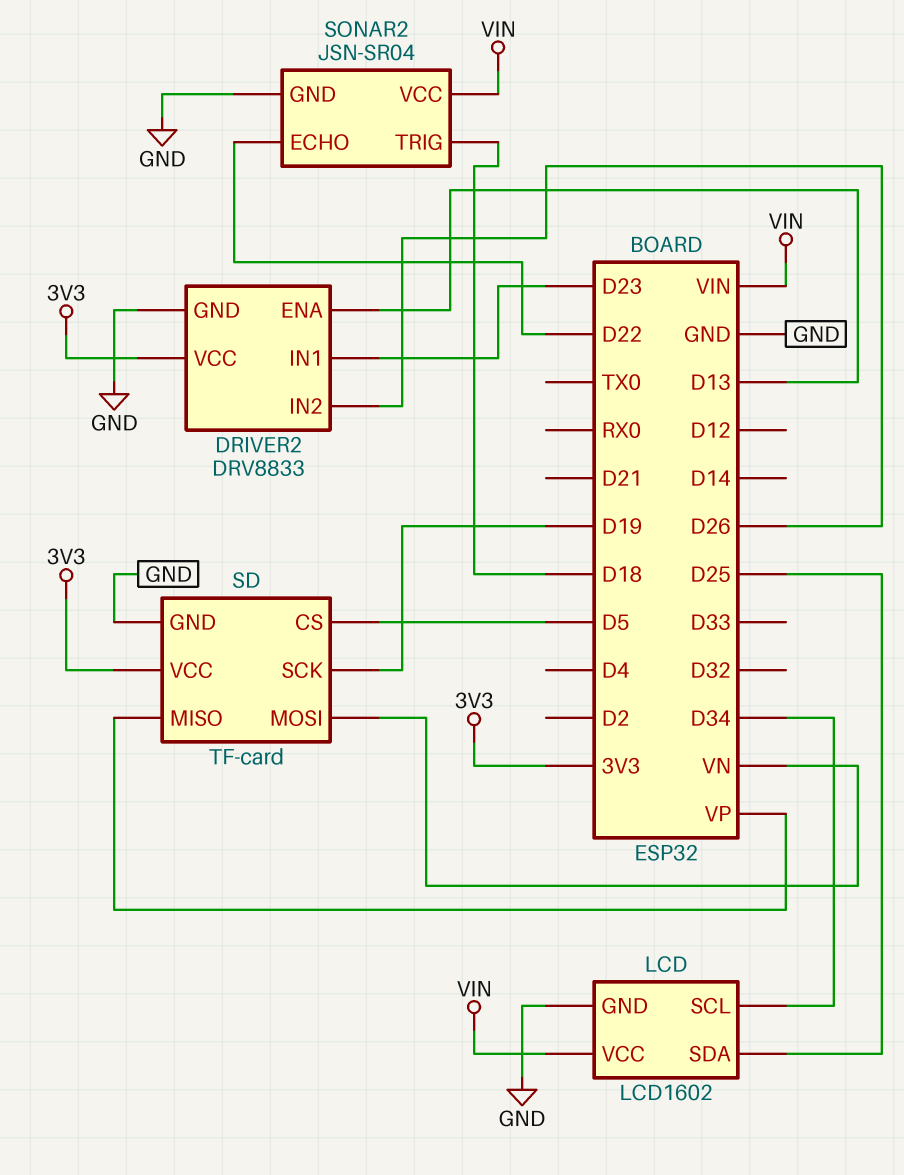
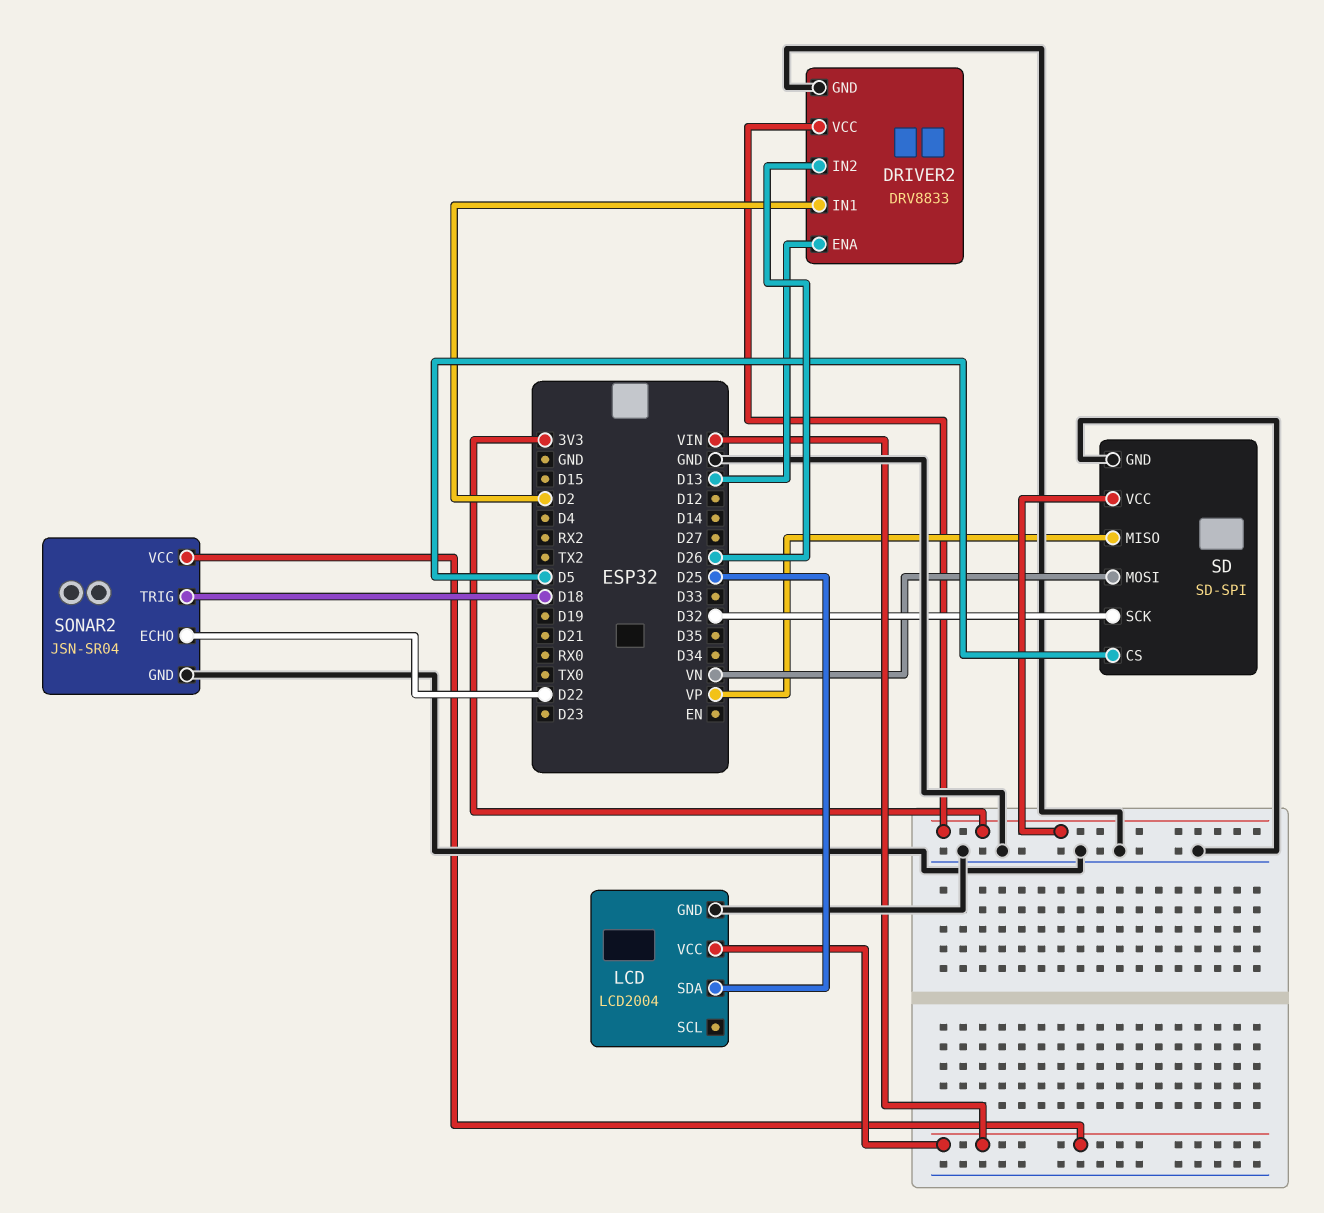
DRIVER2 pin IN1: D23 -> D2
LCD: LCD1602 -> LCD2004
LCD pin SCL: D34 -> none
SD: TF-card -> SD-SPI
SD pin SCK: D19 -> D32

